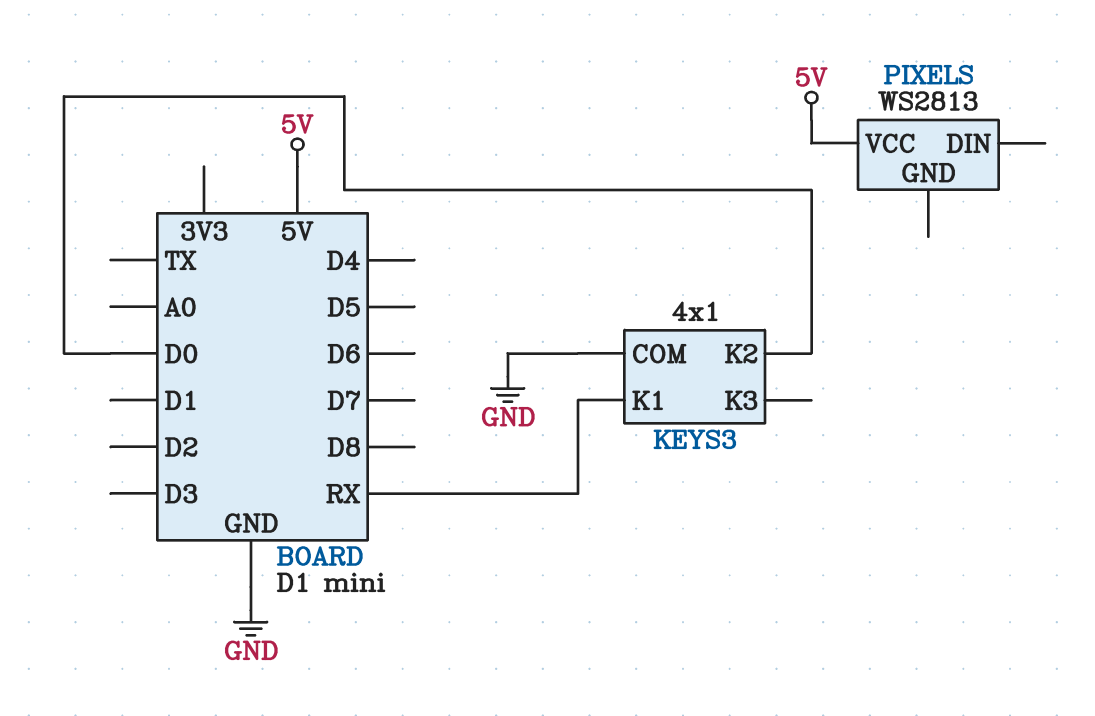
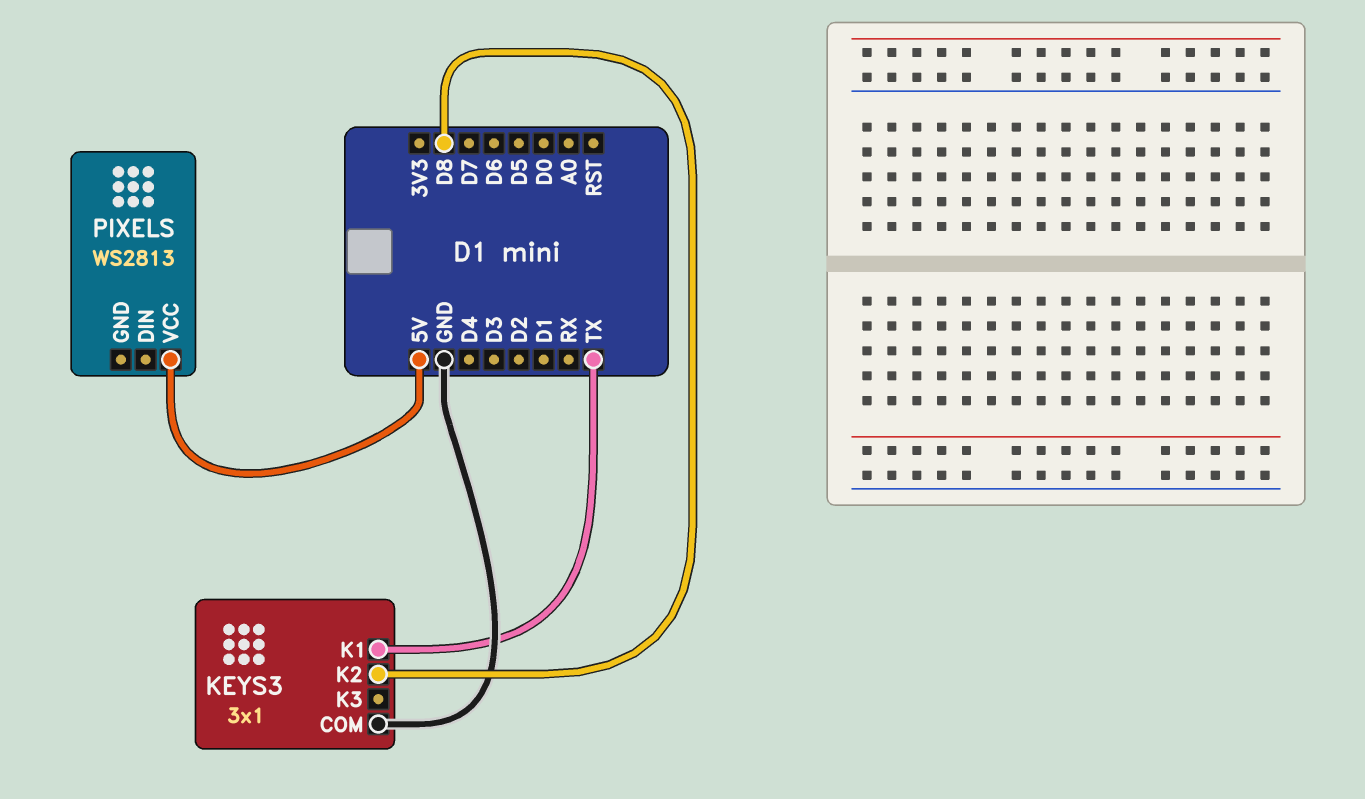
KEYS3: 4x1 -> 3x1
KEYS3 pin K1: RX -> TX
KEYS3 pin K2: D0 -> D8

